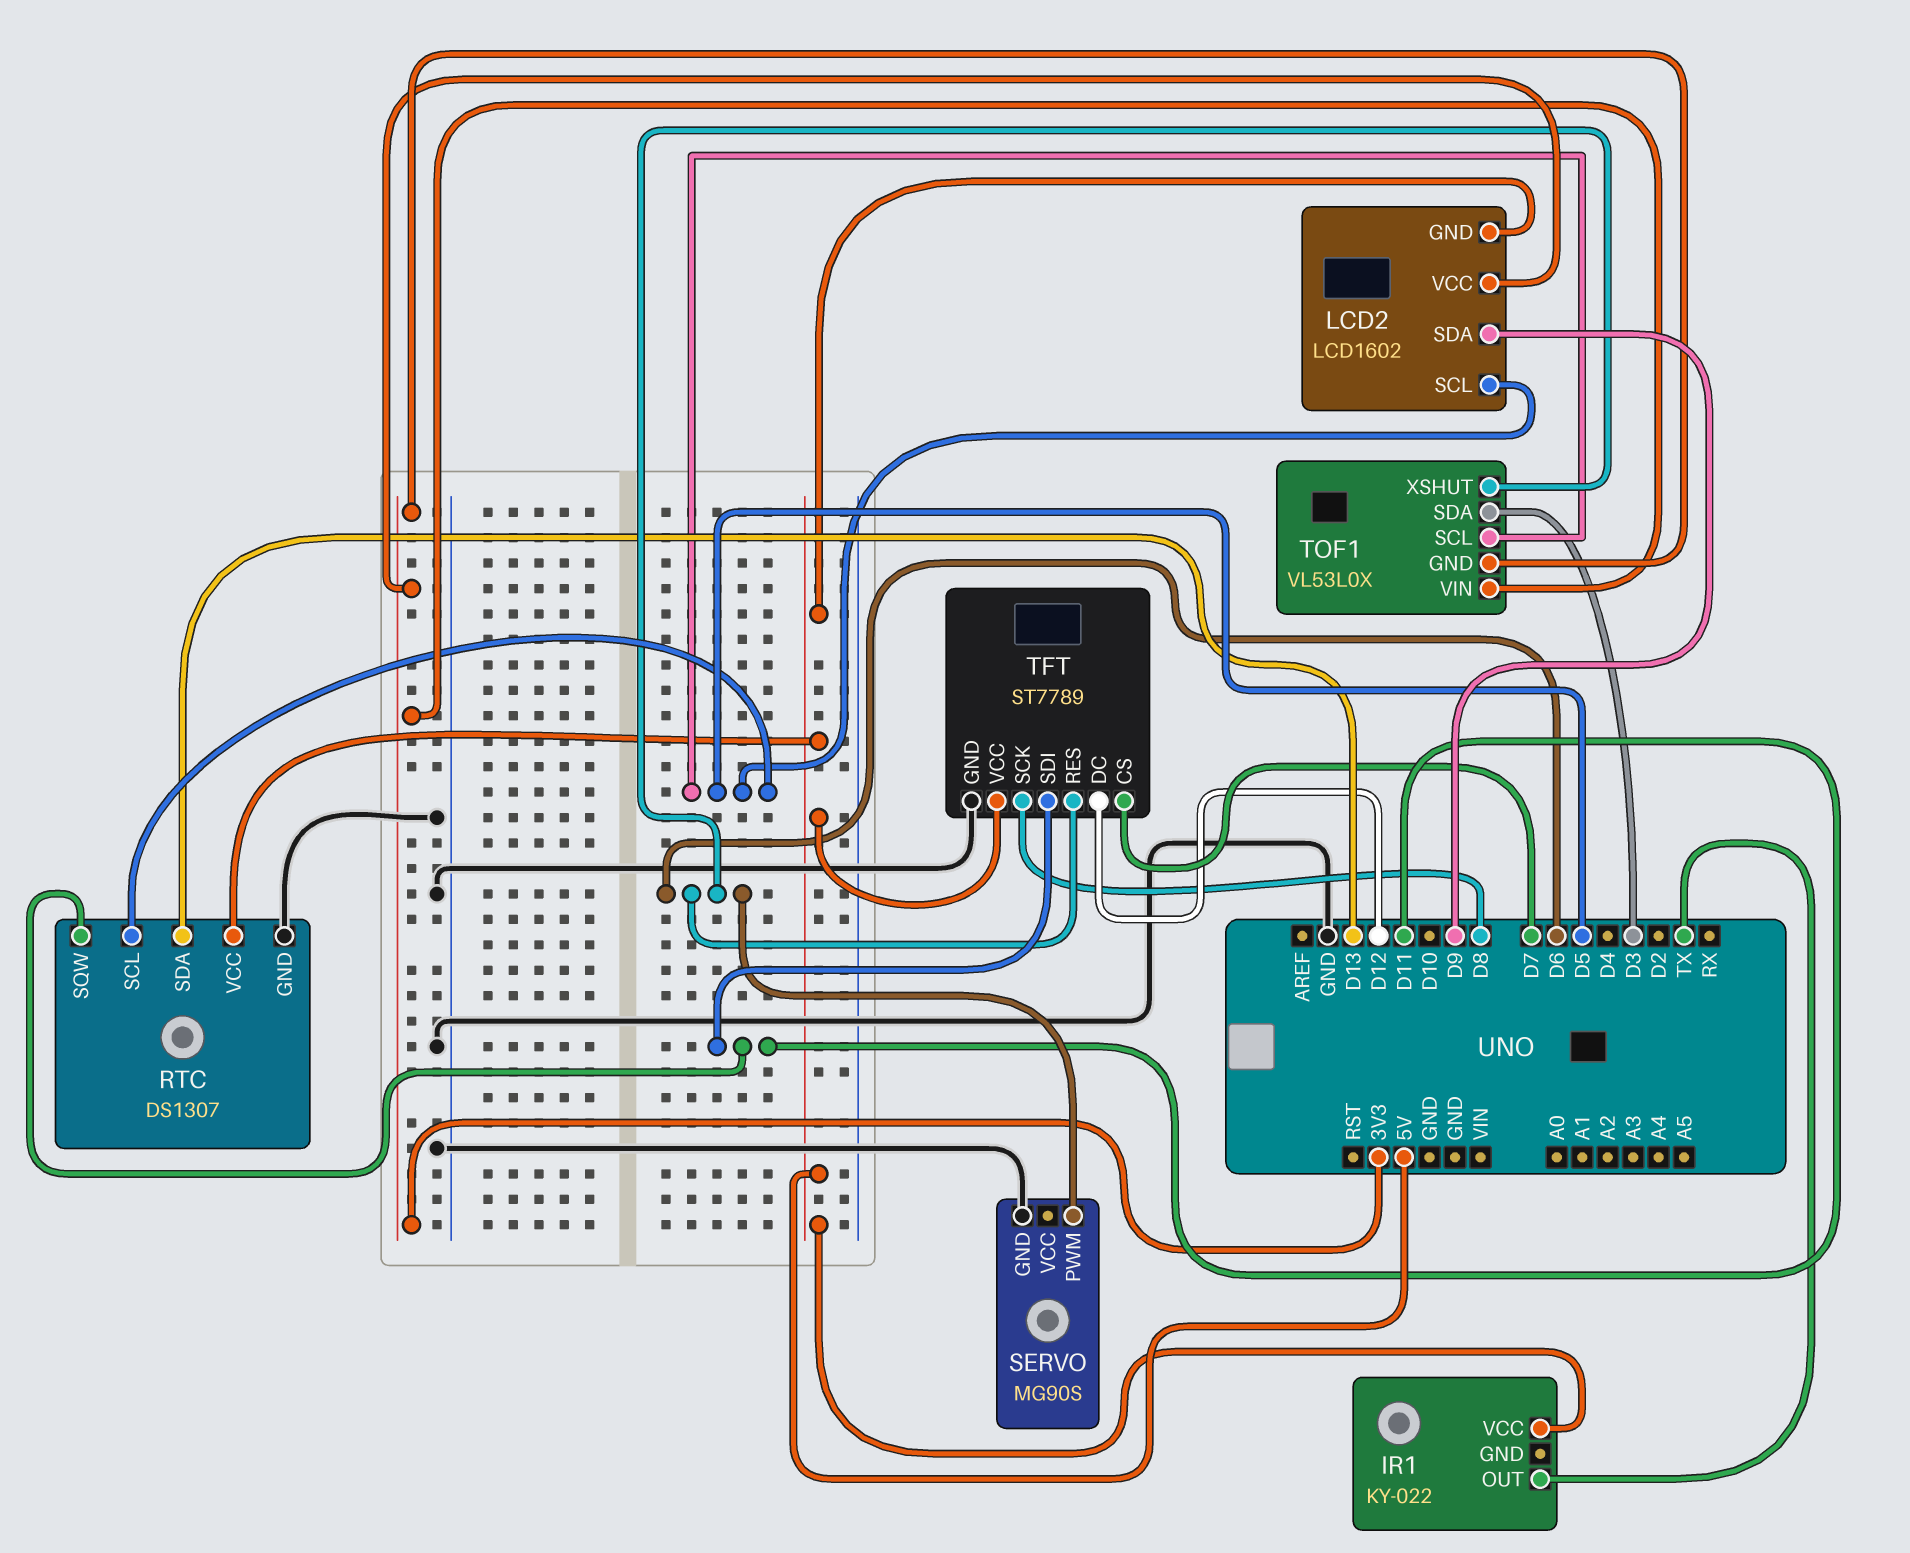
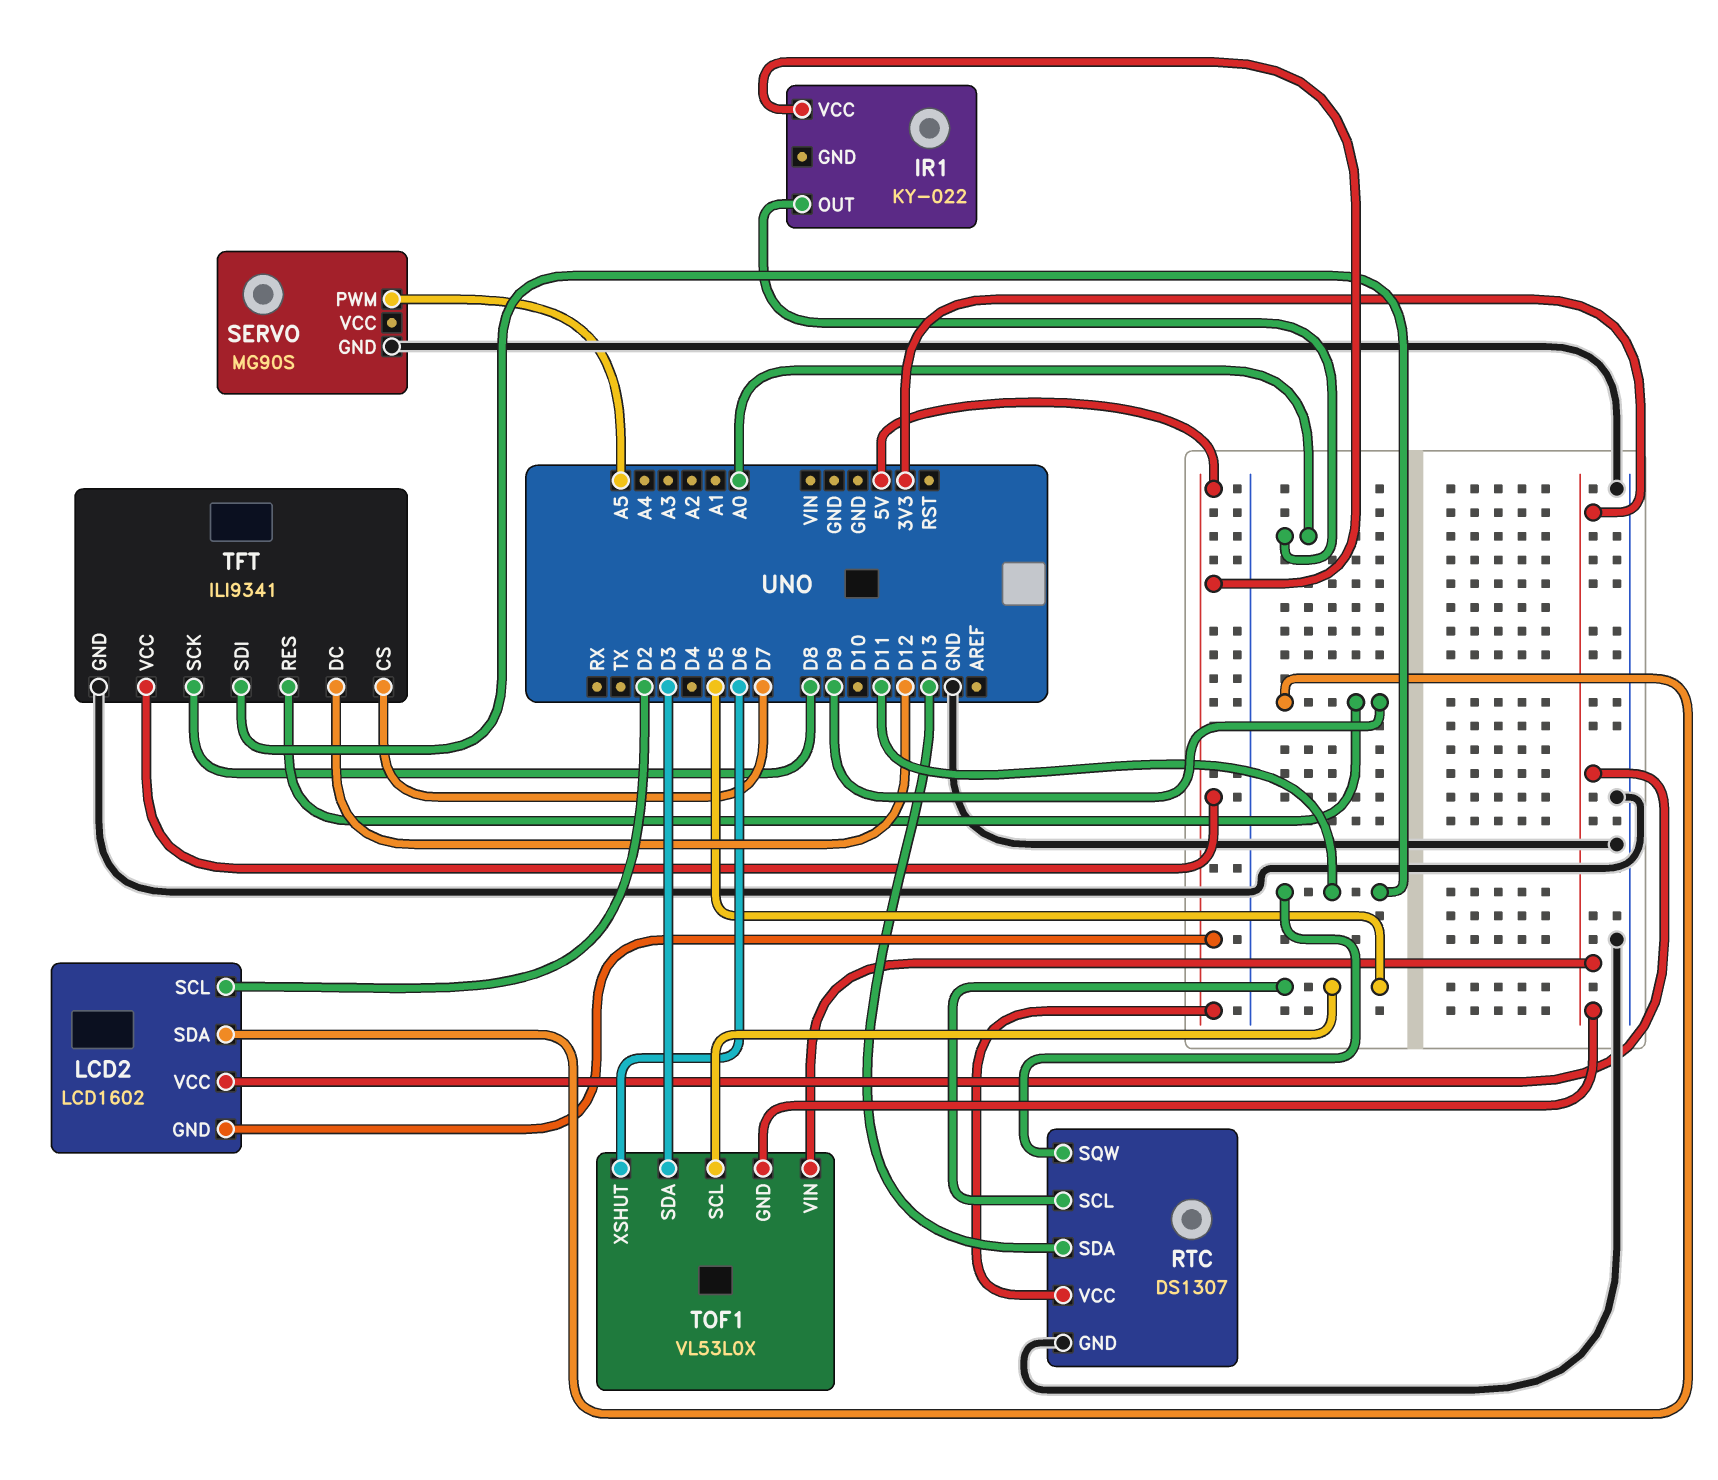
IR1 pin OUT: TX -> A0
LCD2 pin SCL: D5 -> D2
SERVO pin PWM: D6 -> A5
TFT: ST7789 -> ILI9341
TFT pin RES: D6 -> D9

